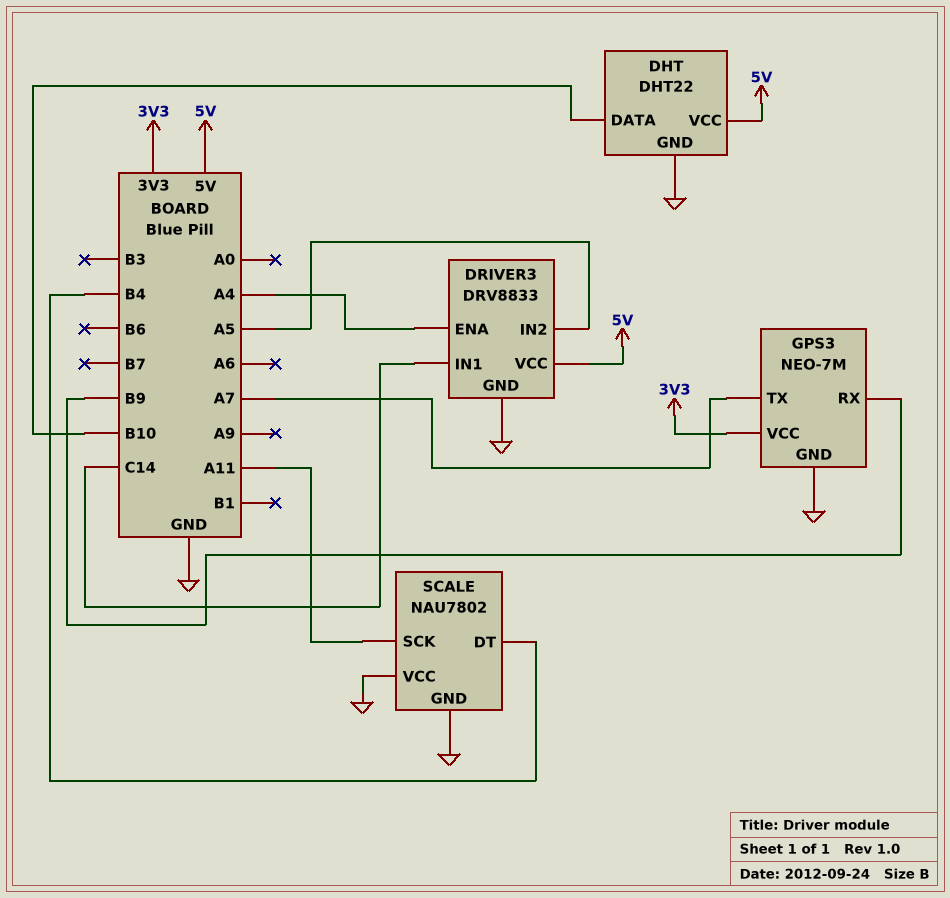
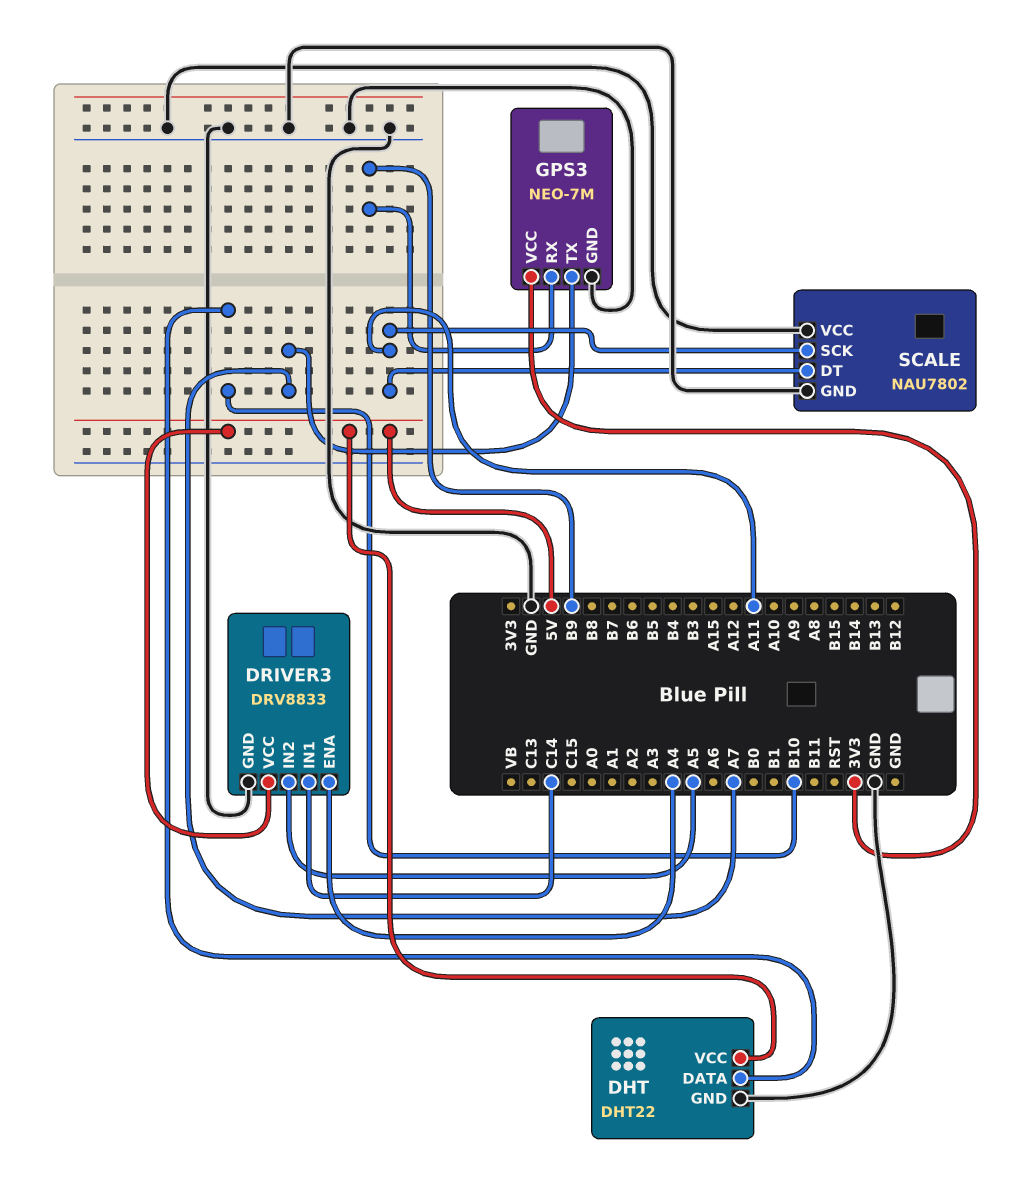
SCALE pin DT: B4 -> A11

